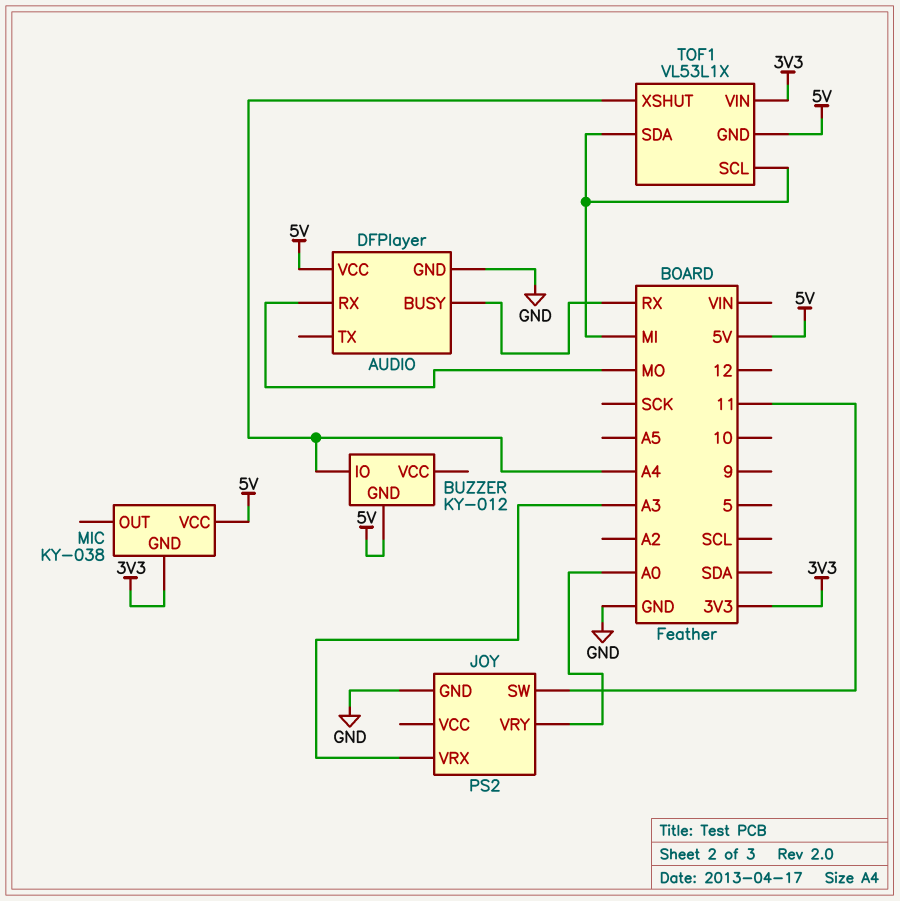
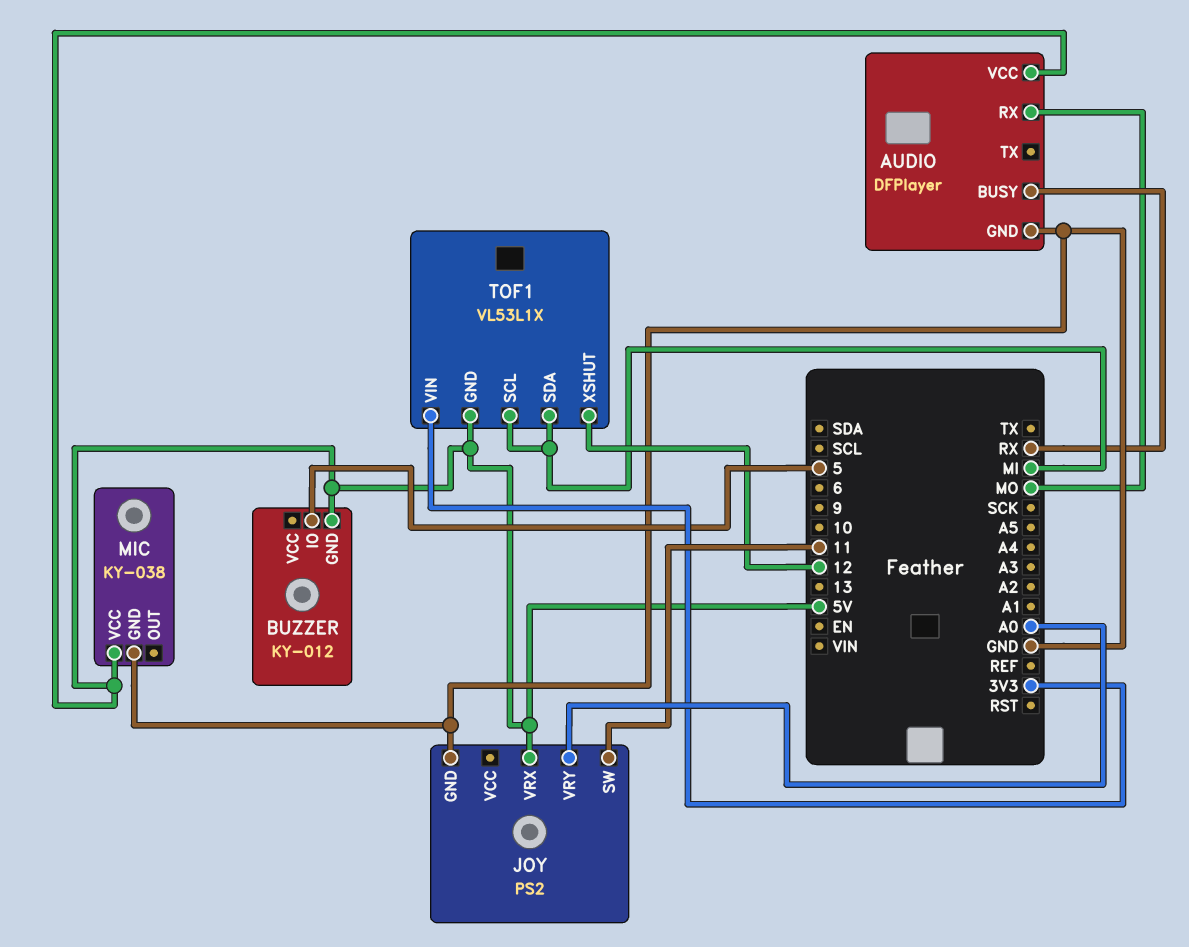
BUZZER pin IO: A4 -> 5
JOY pin VRX: A3 -> 5V
MIC pin GND: 3V3 -> GND
TOF1 pin XSHUT: A4 -> 12

